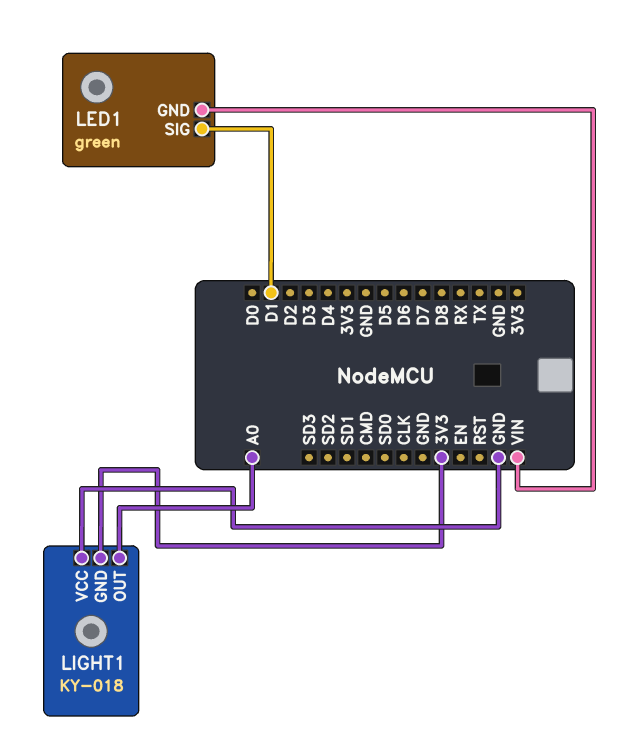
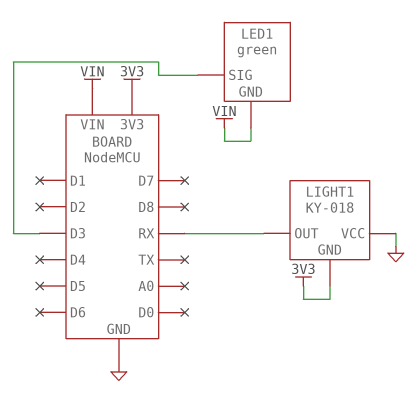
LED1 pin SIG: D1 -> D3
LIGHT1 pin OUT: A0 -> RX

